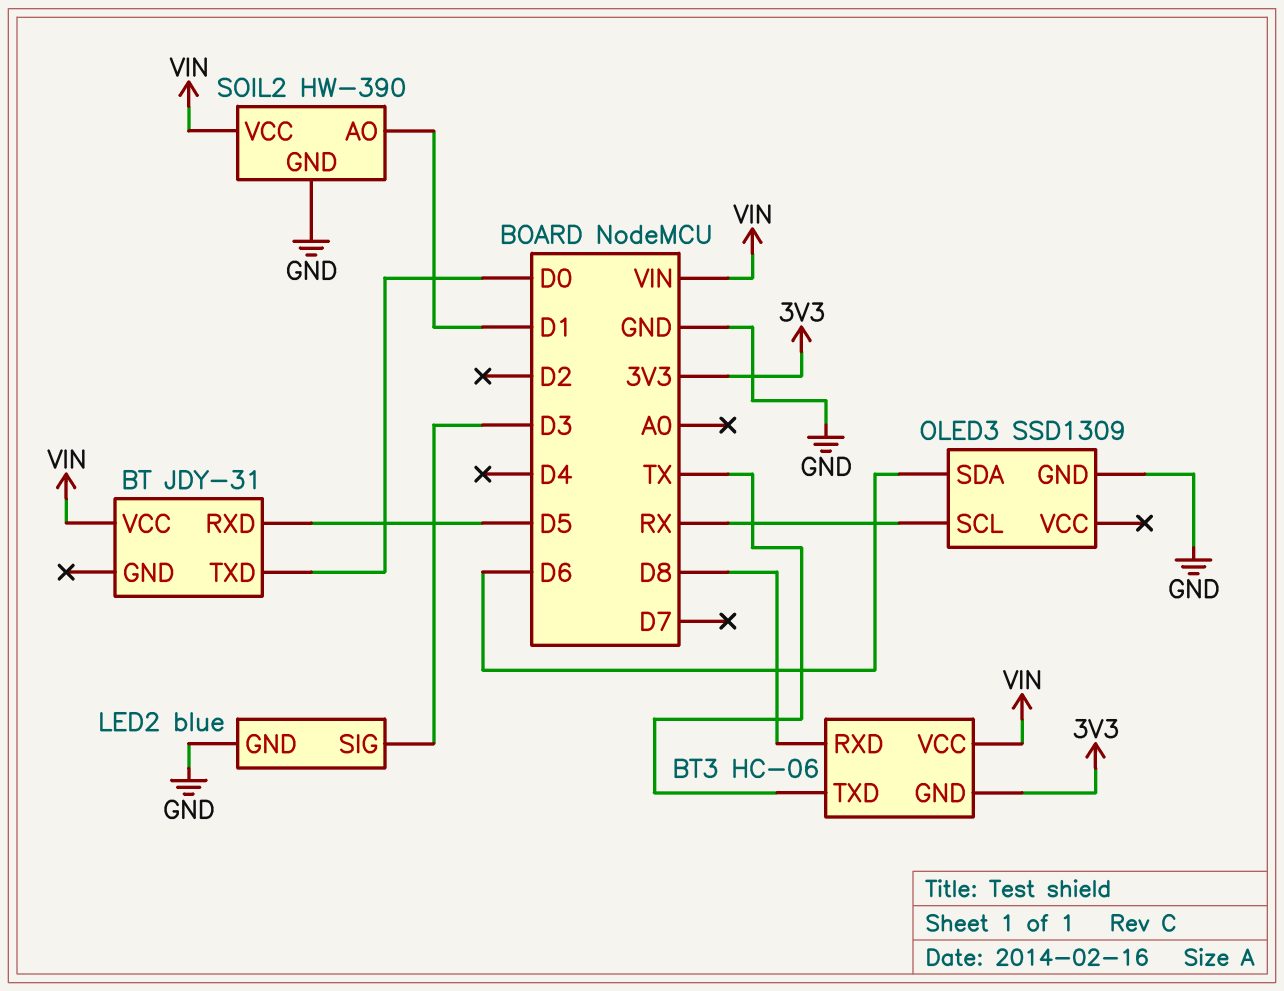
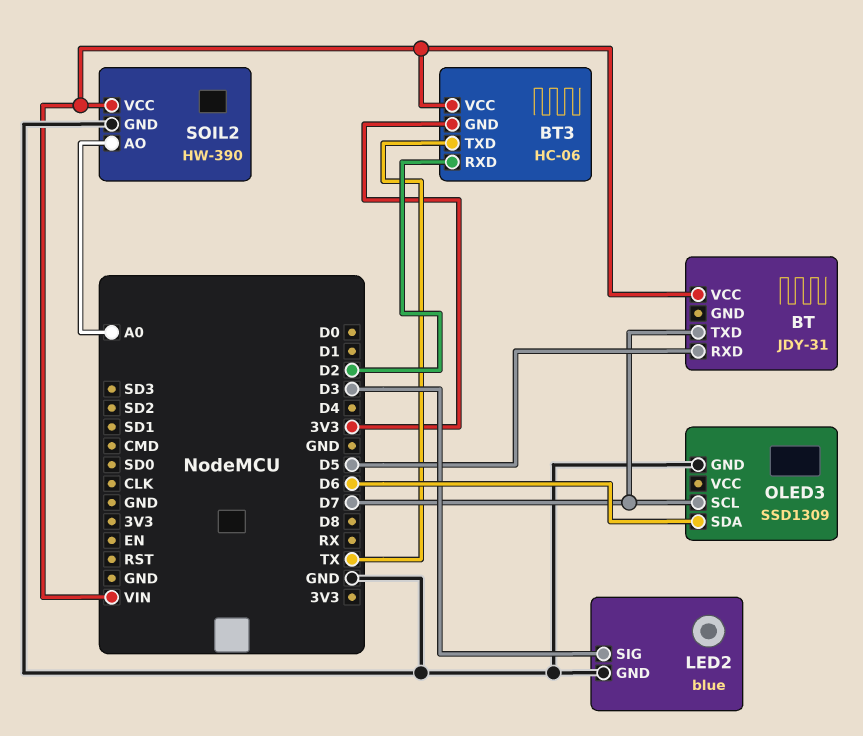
BT pin TXD: D0 -> D7
BT3 pin RXD: D8 -> D2
OLED3 pin SCL: RX -> D7
SOIL2 pin AO: D1 -> A0

